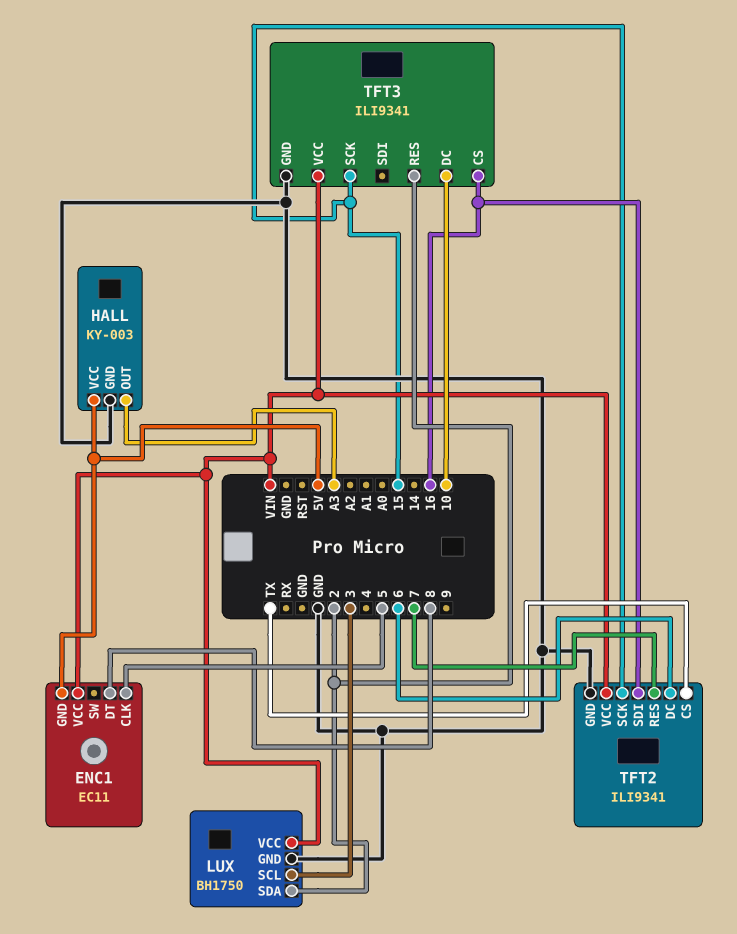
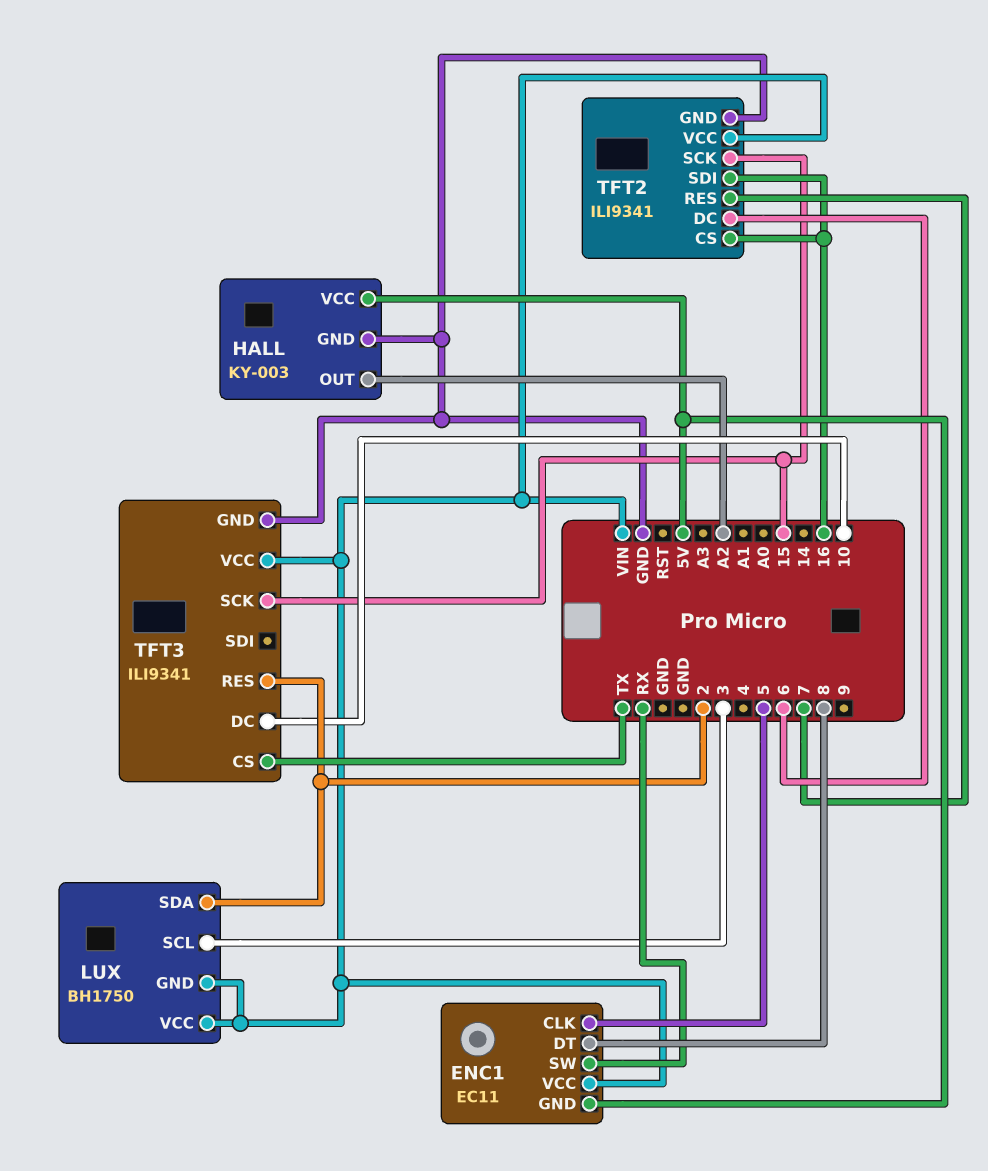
ENC1 pin SW: none -> RX
HALL pin OUT: A3 -> A2
LUX pin GND: GND -> VIN
TFT2 pin CS: TX -> 16
TFT3 pin CS: 16 -> TX

